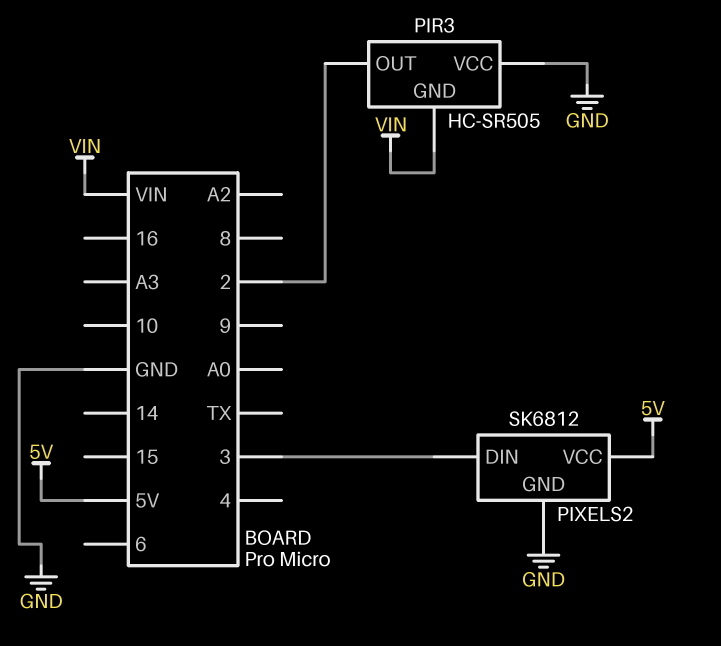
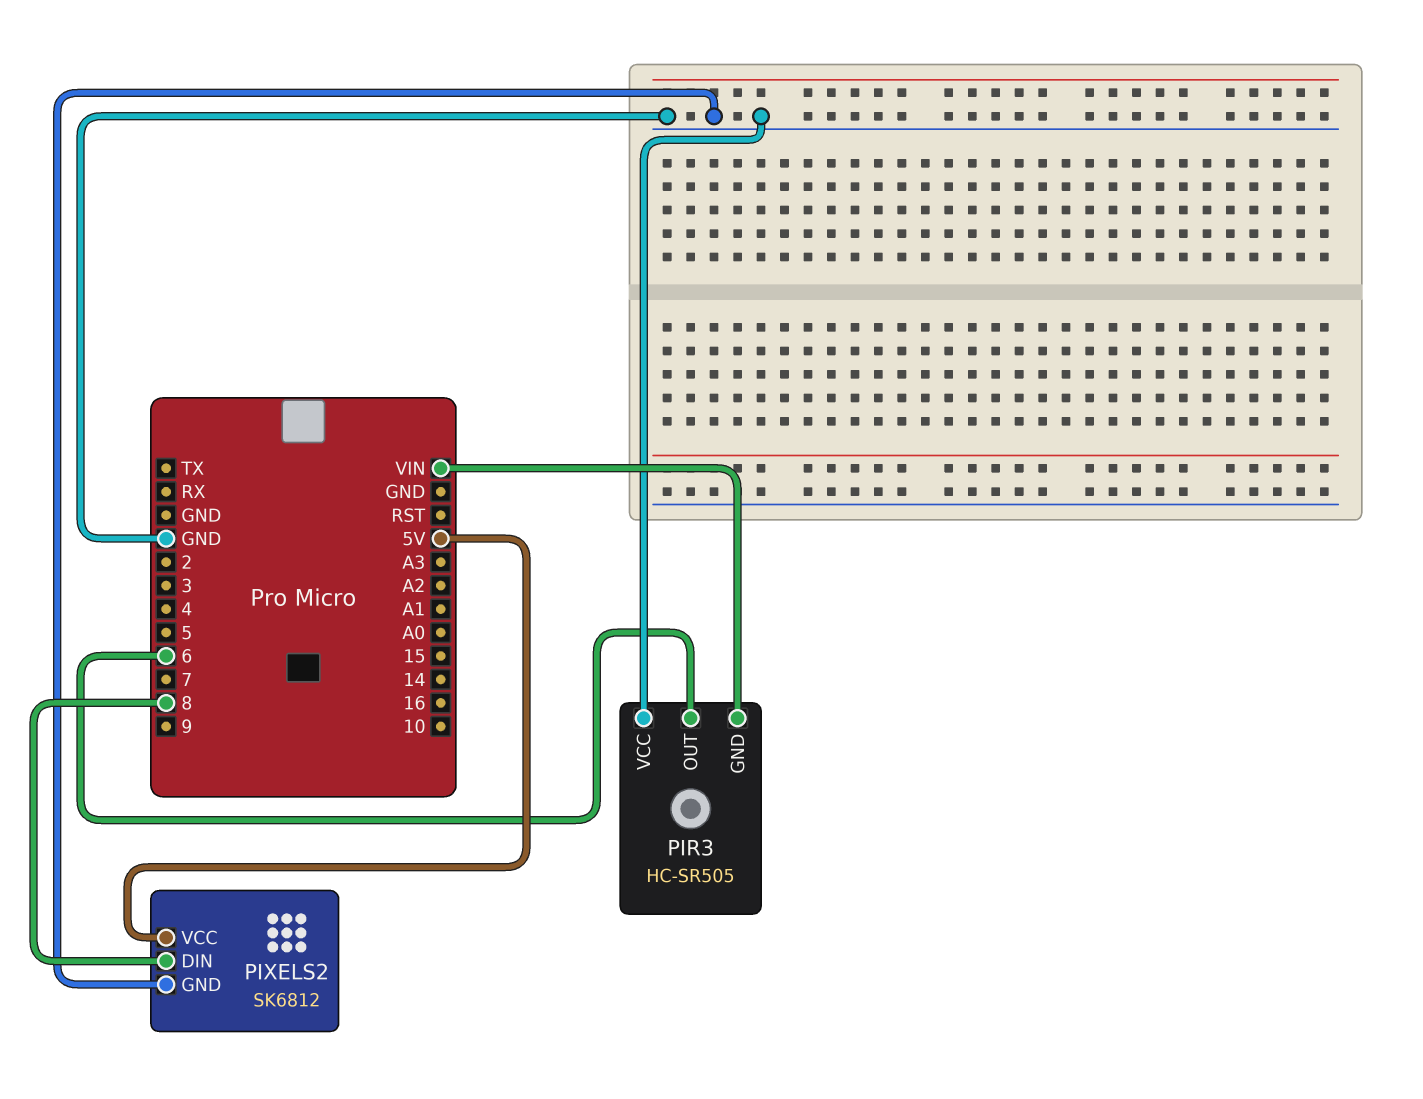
PIR3 pin OUT: 2 -> 6
PIXELS2 pin DIN: 3 -> 8

